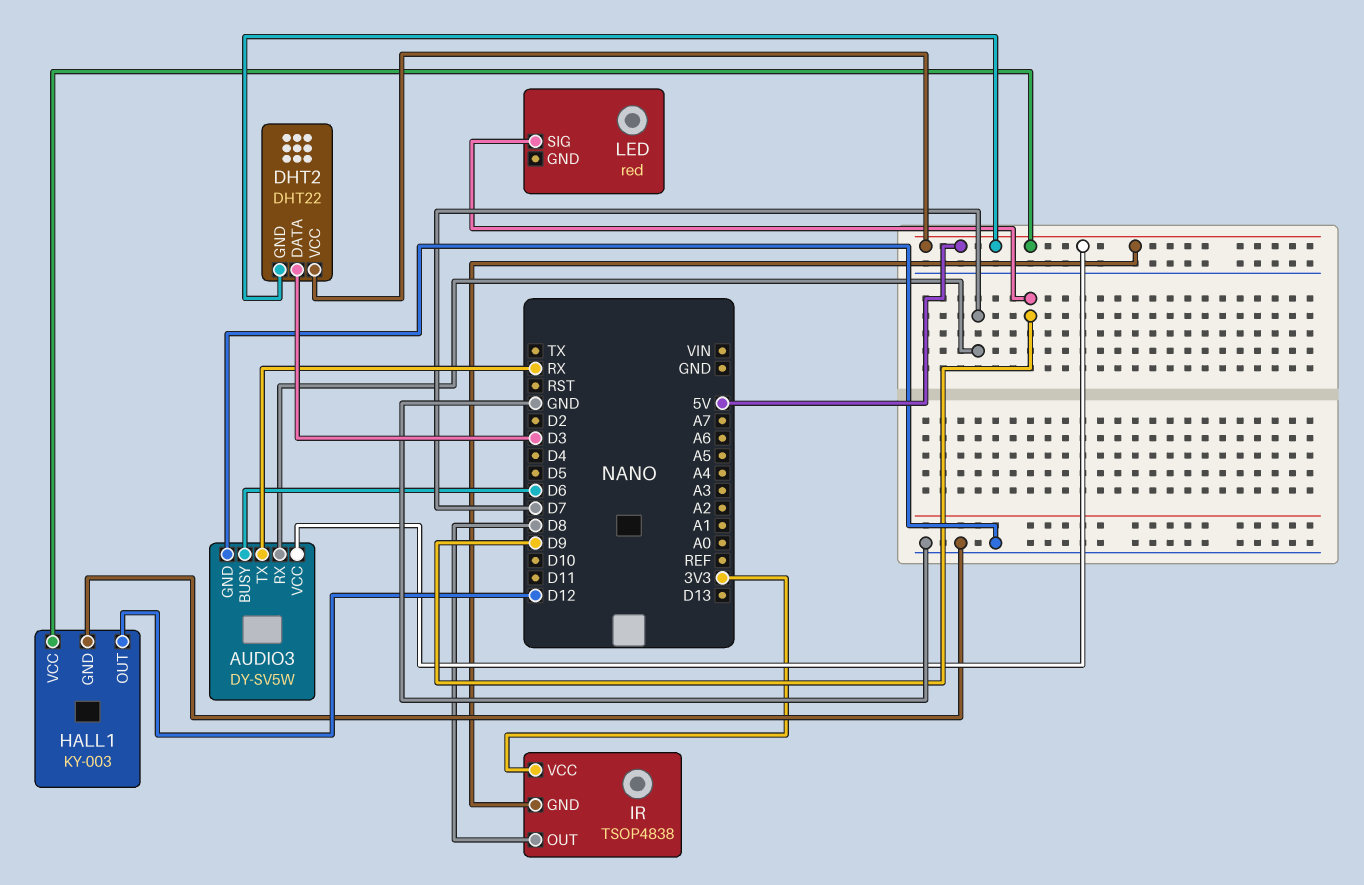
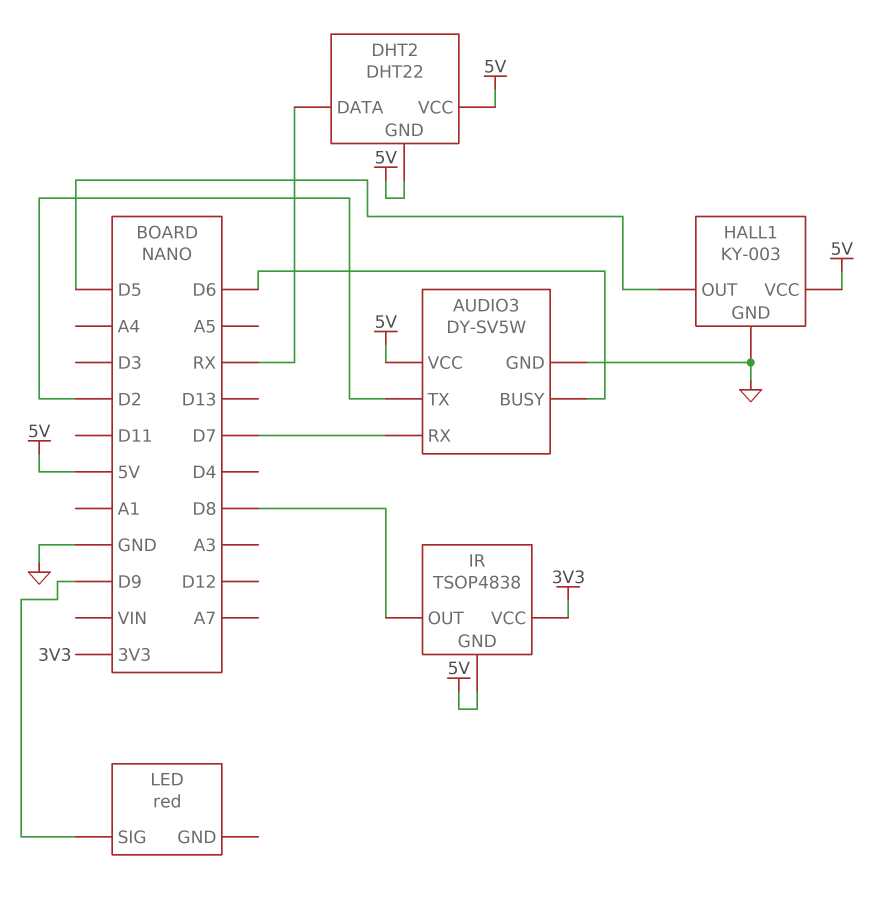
AUDIO3 pin TX: RX -> D2
DHT2 pin DATA: D3 -> RX
HALL1 pin OUT: D12 -> D5

